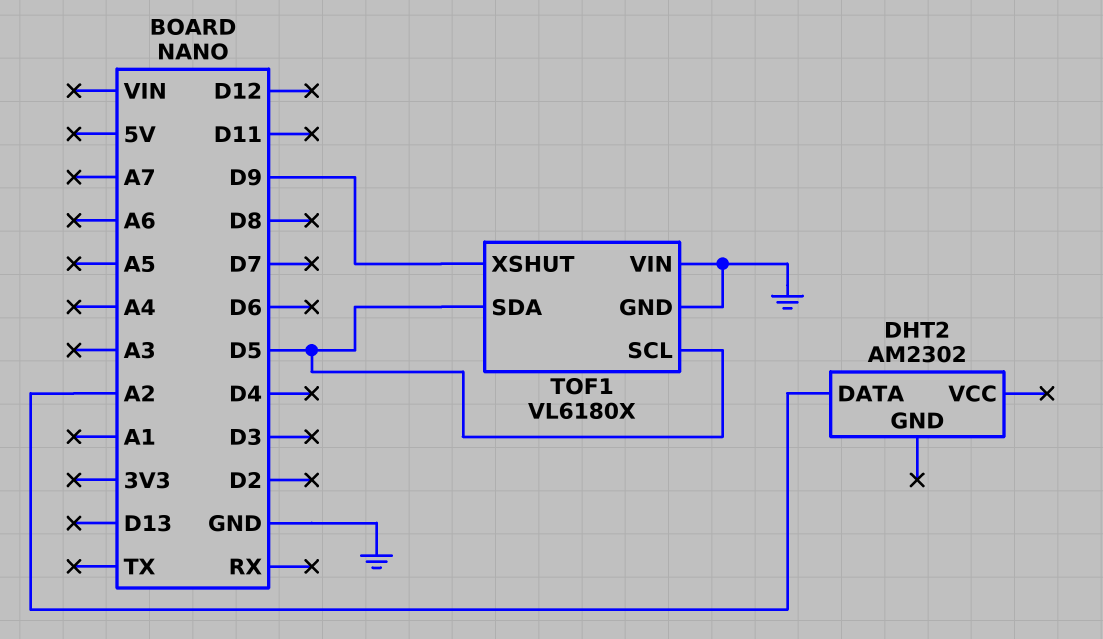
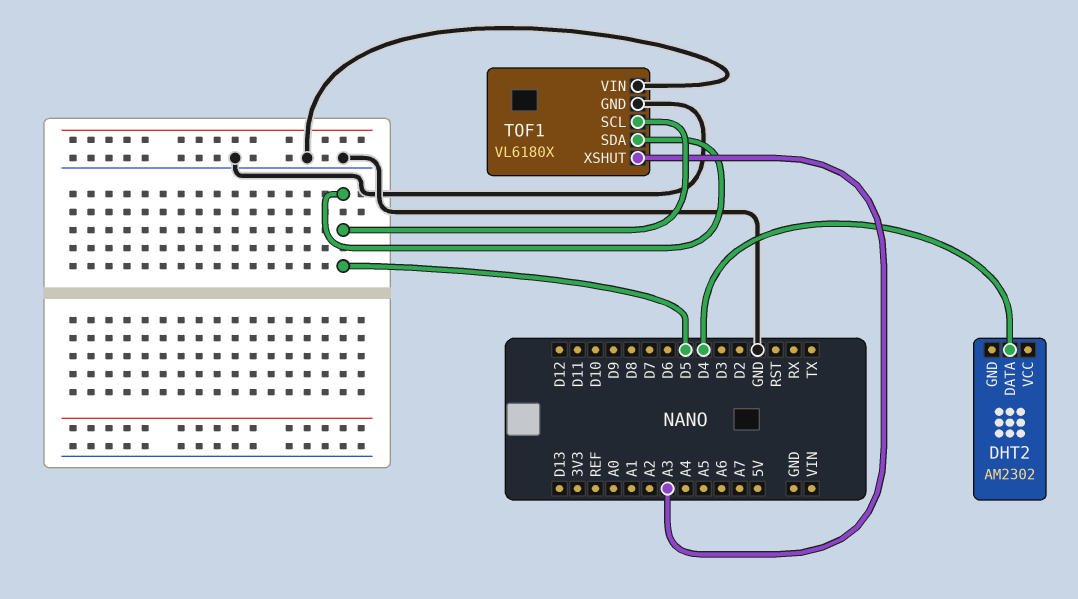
DHT2 pin DATA: A2 -> D4
TOF1 pin XSHUT: D9 -> A3

